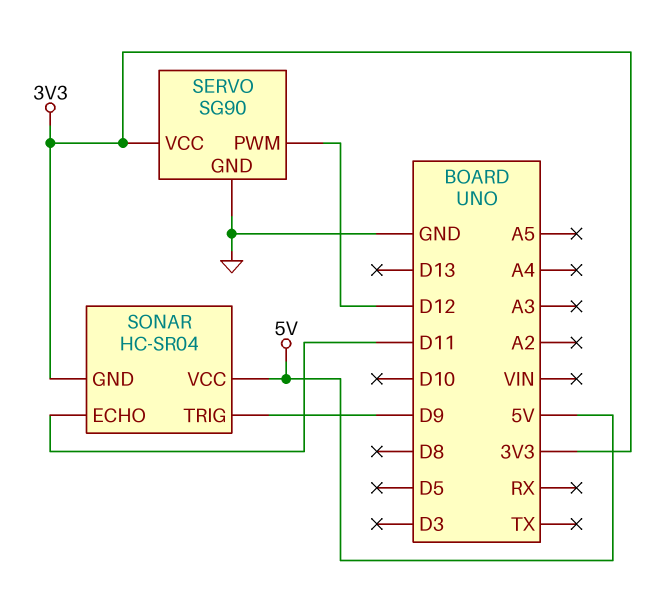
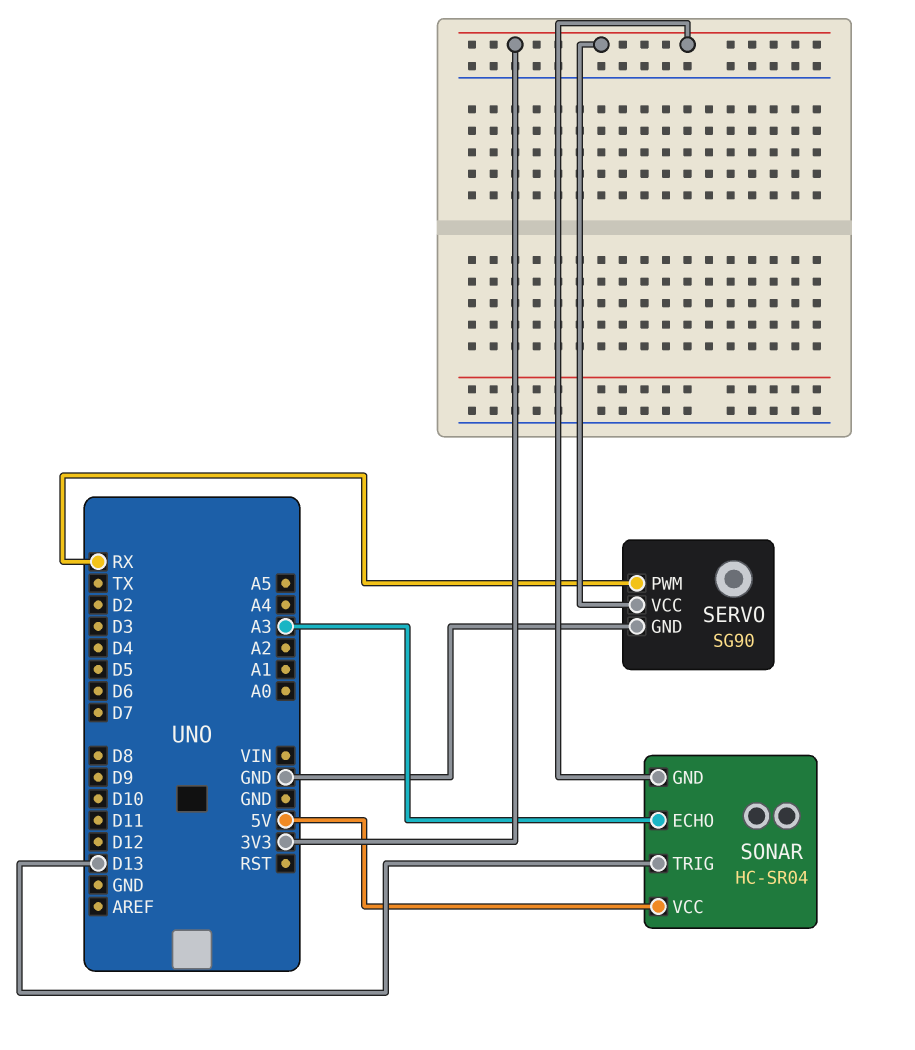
SERVO pin PWM: D12 -> RX
SONAR pin ECHO: D11 -> A3
SONAR pin TRIG: D9 -> D13

